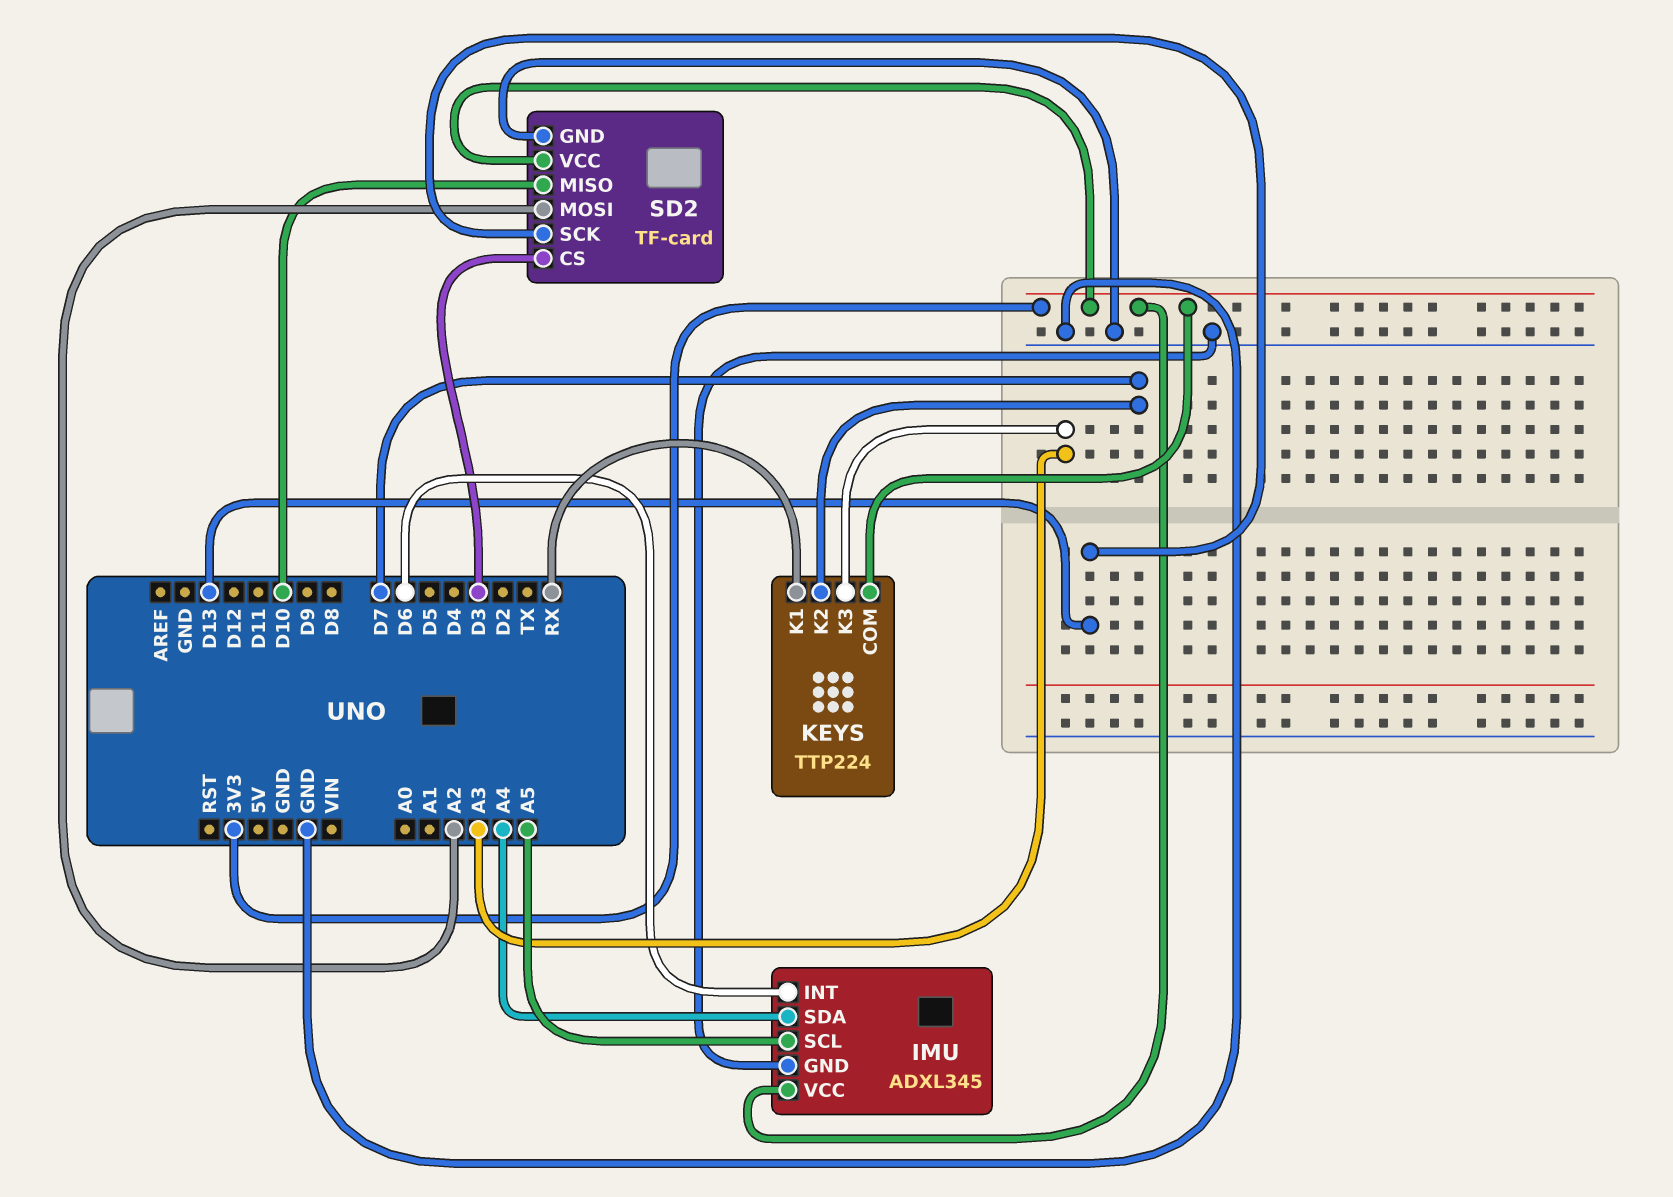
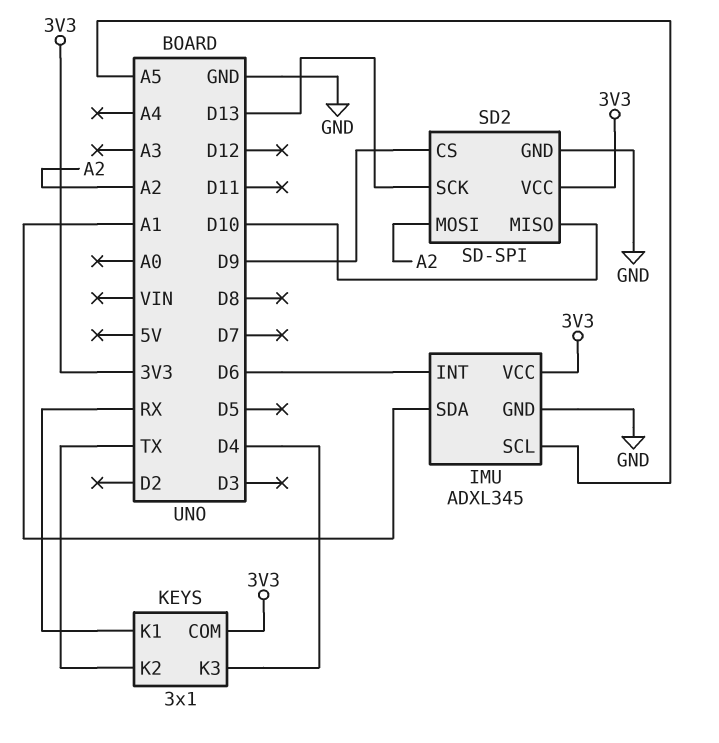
IMU pin SDA: A4 -> A1
KEYS: TTP224 -> 3x1
KEYS pin K2: D7 -> TX
KEYS pin K3: A3 -> D4
SD2: TF-card -> SD-SPI
SD2 pin CS: D3 -> D9

